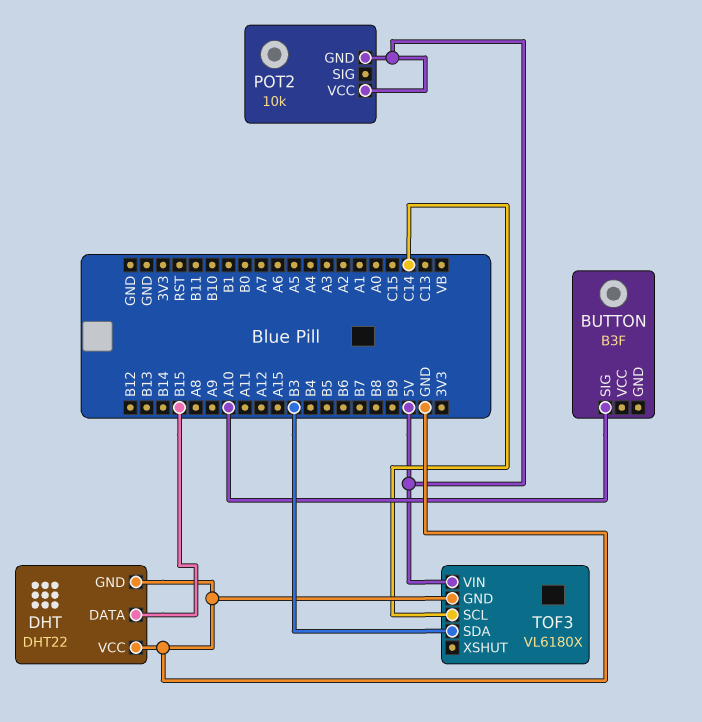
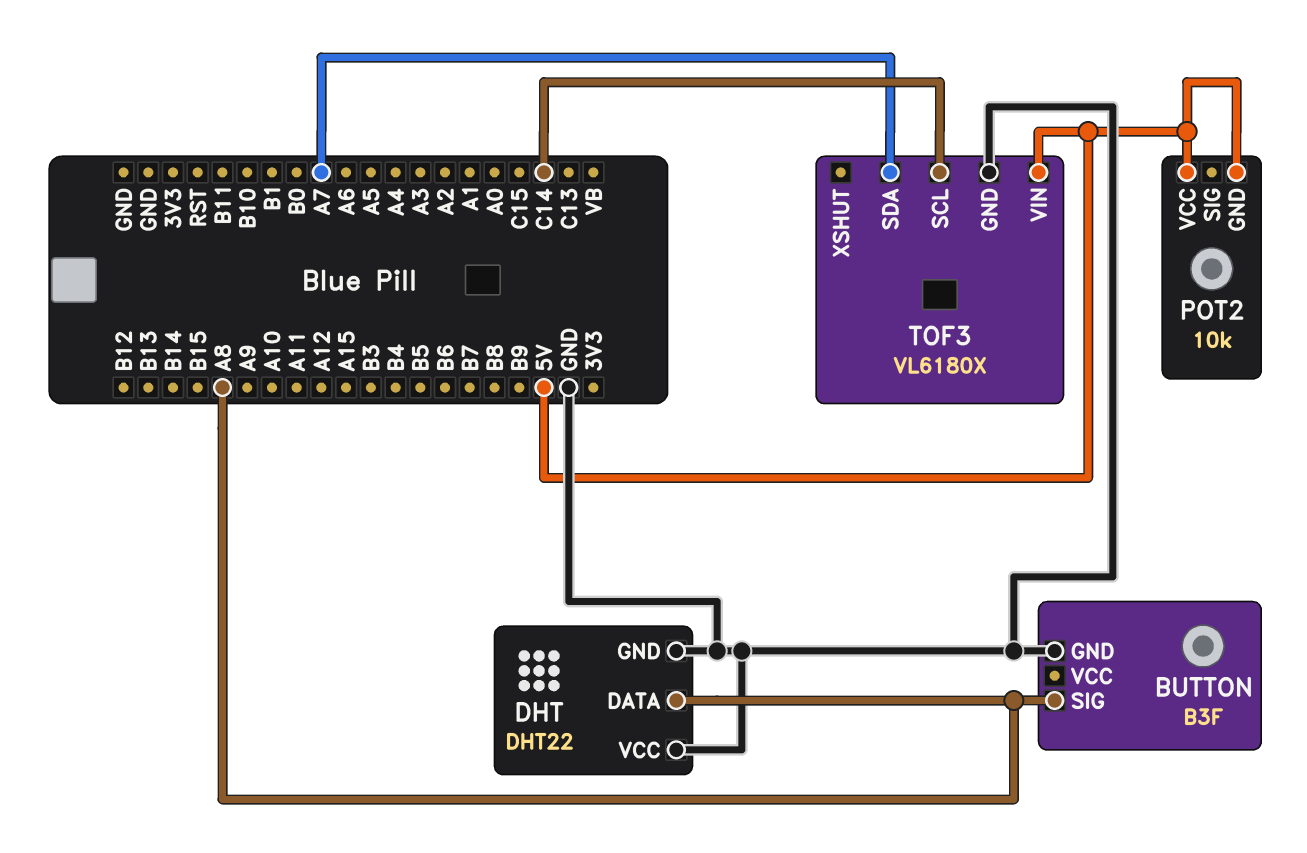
BUTTON pin GND: none -> GND
BUTTON pin SIG: A10 -> A8
DHT pin DATA: B15 -> A8
TOF3 pin SDA: B3 -> A7

